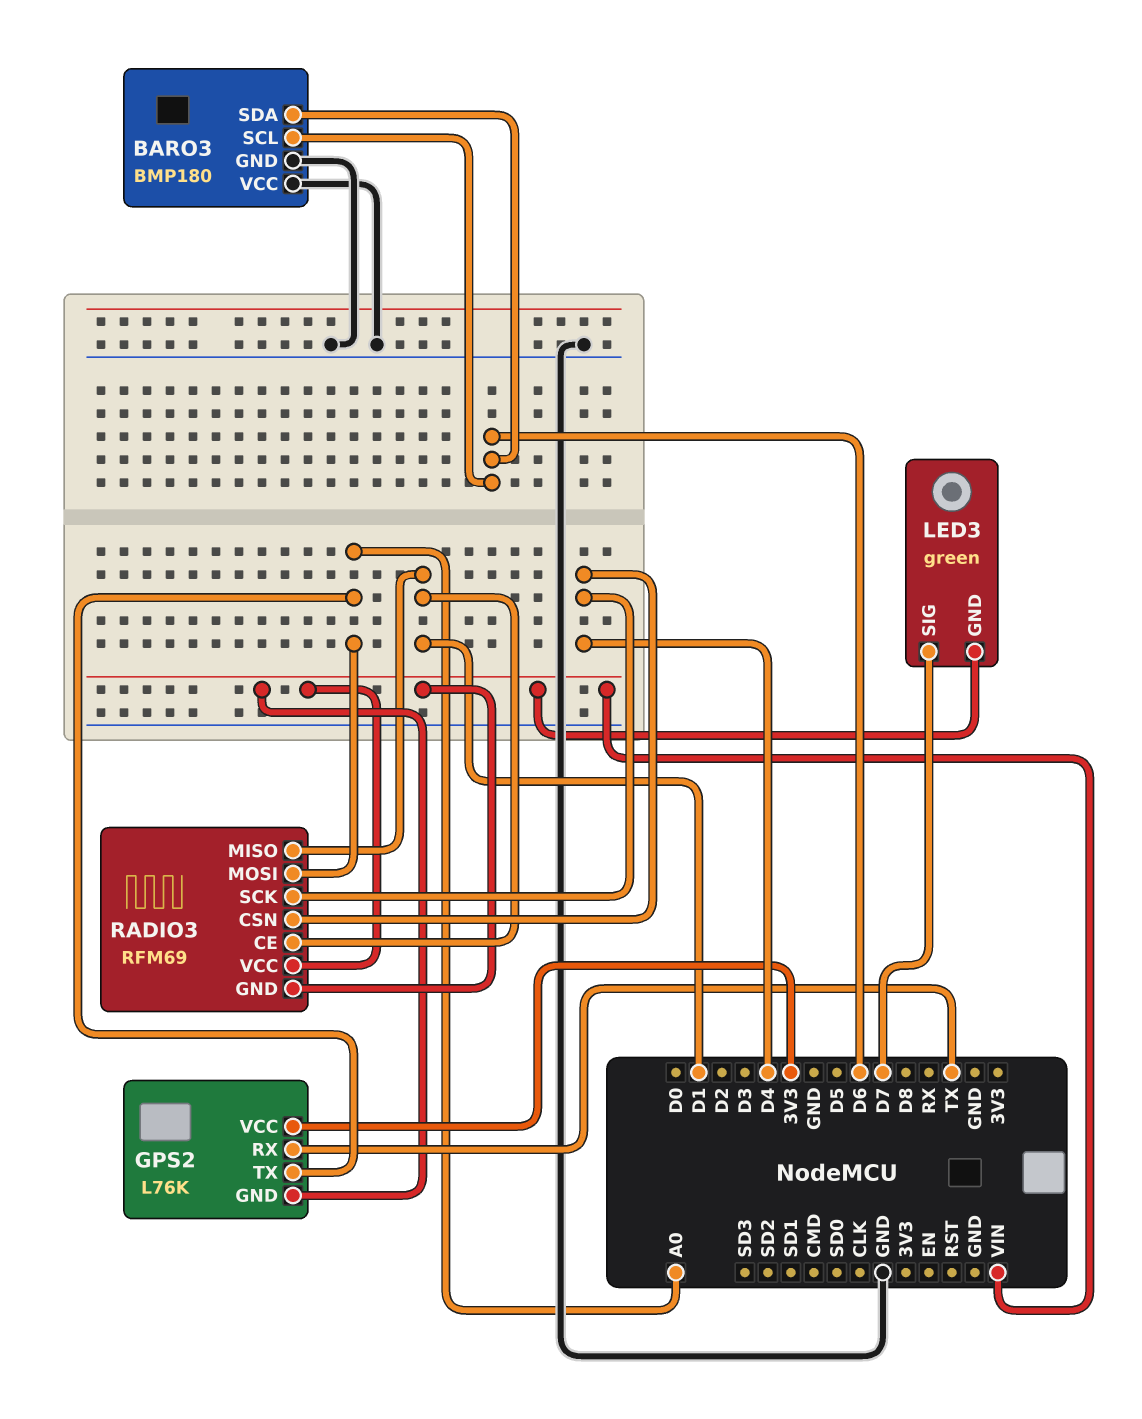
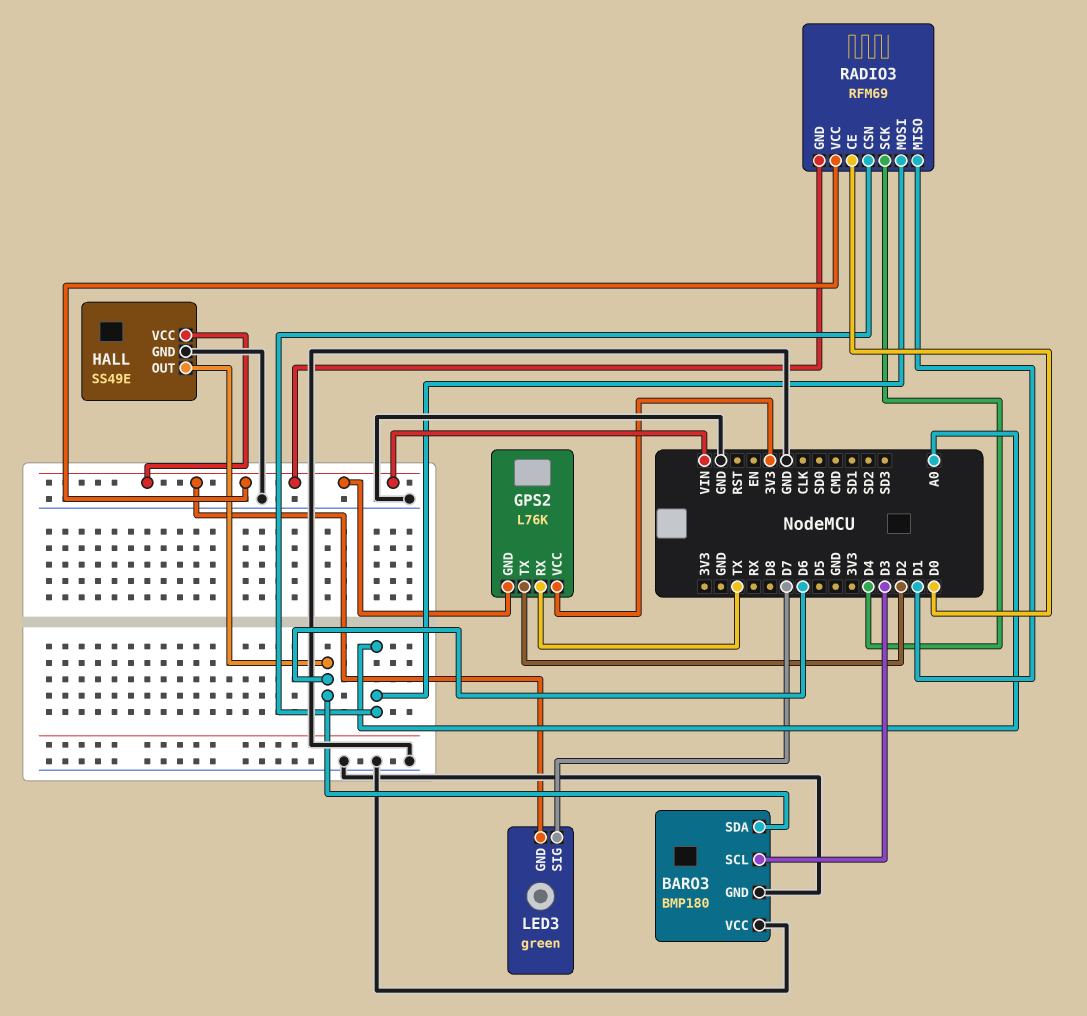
BARO3 pin SCL: D6 -> D3
GPS2 pin TX: A0 -> D2
HALL: none -> SS49E
HALL pin GND: none -> GND
HALL pin OUT: none -> D6
HALL pin VCC: none -> VIN
RADIO3 pin CE: D1 -> D0
RADIO3 pin CSN: D4 -> A0

